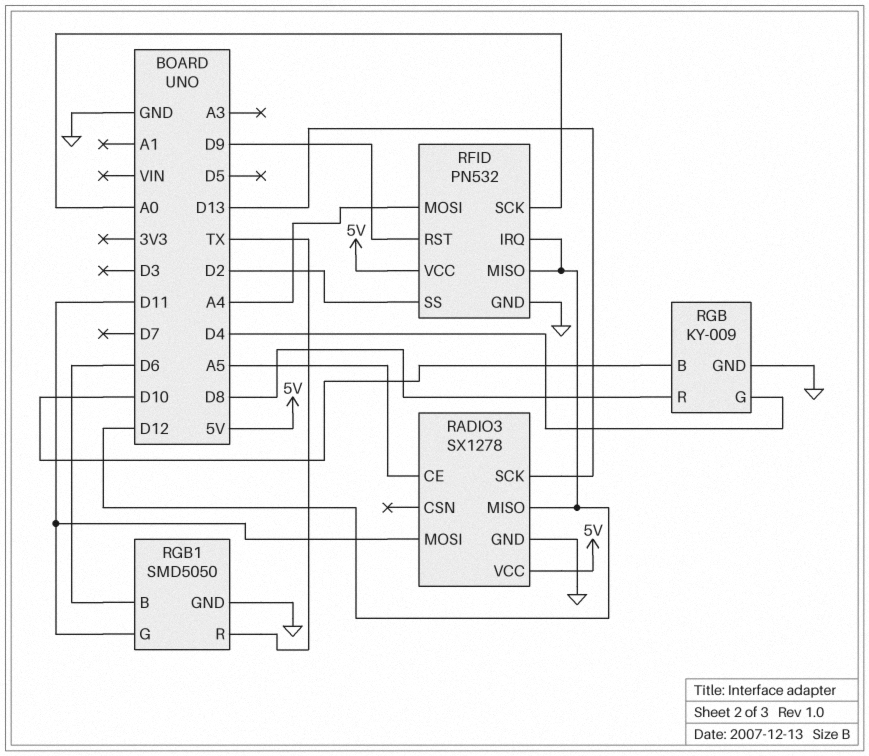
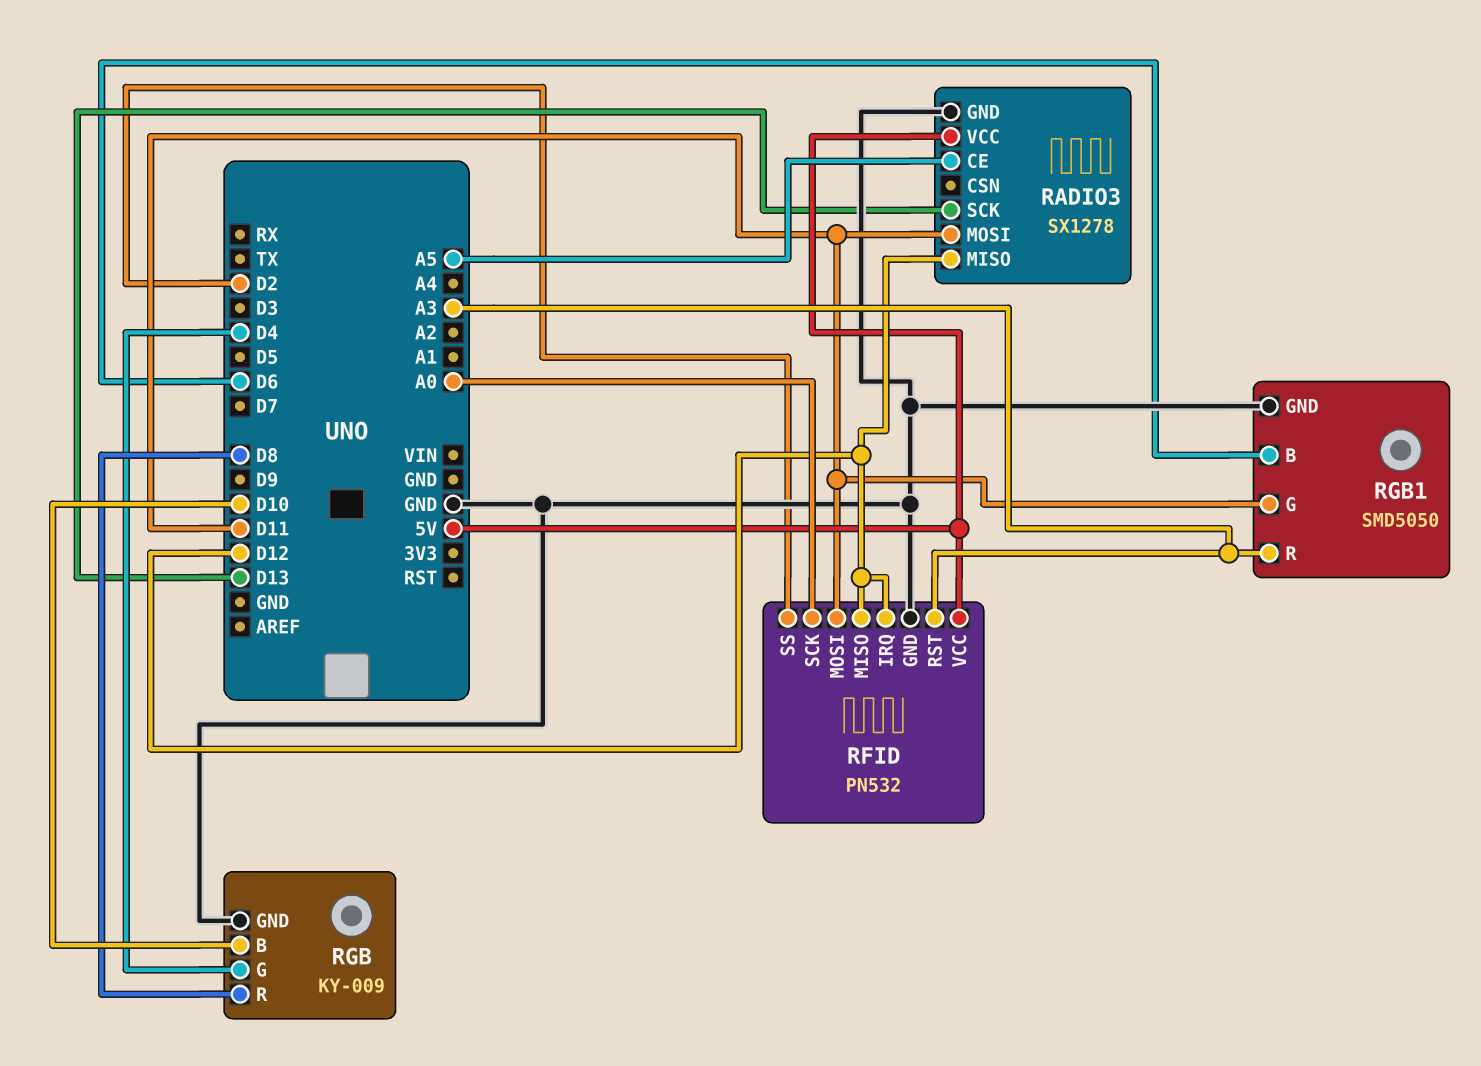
RFID pin MOSI: A4 -> D11
RFID pin RST: D9 -> A3
RGB1 pin R: TX -> A3

